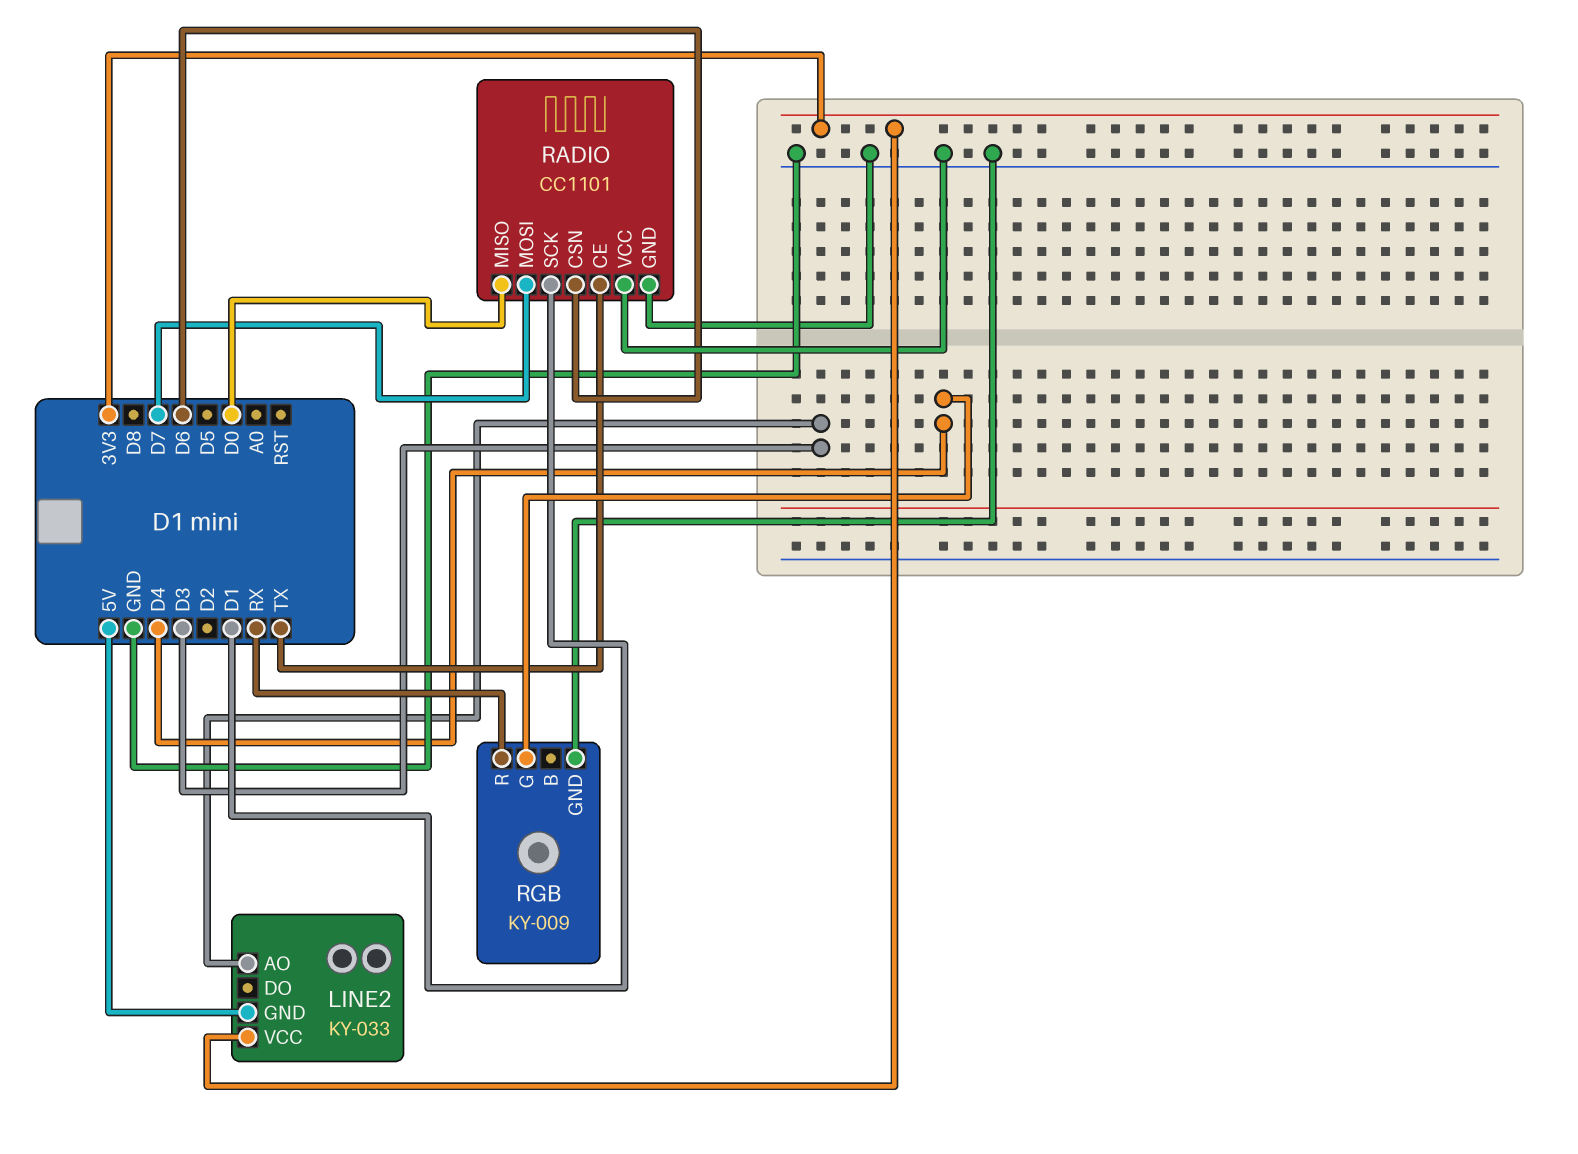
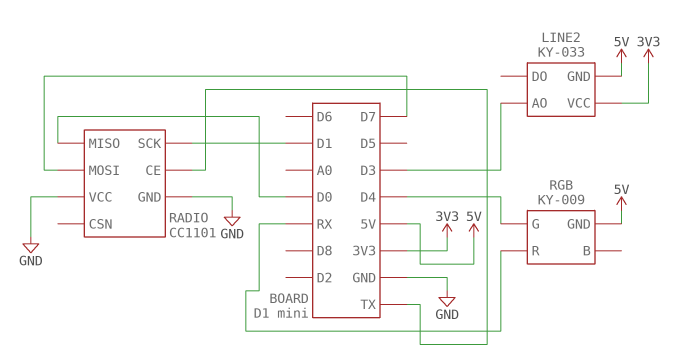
RADIO pin CSN: D6 -> none
RGB pin GND: GND -> 5V

